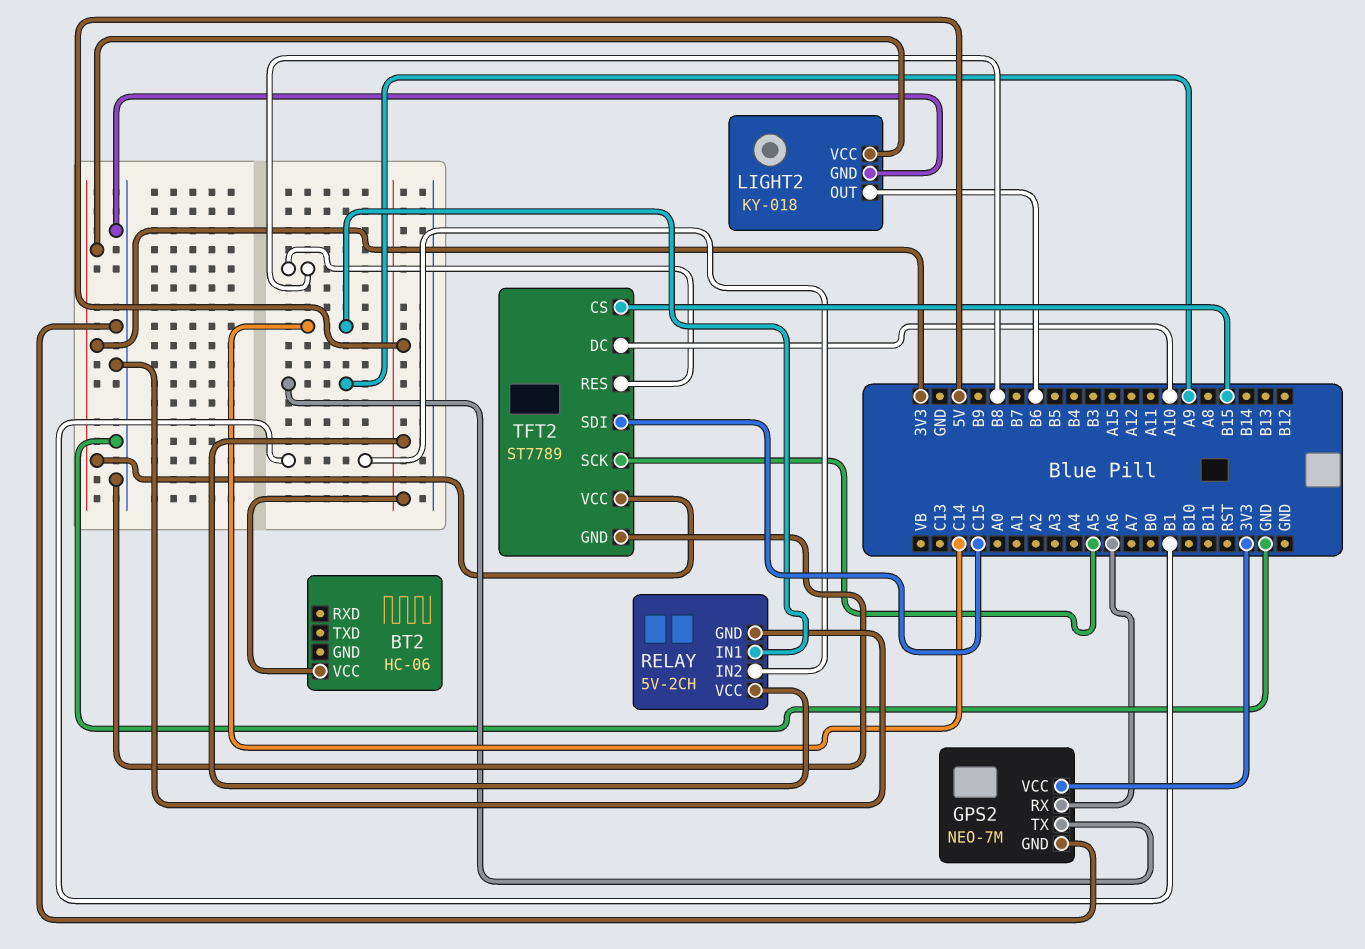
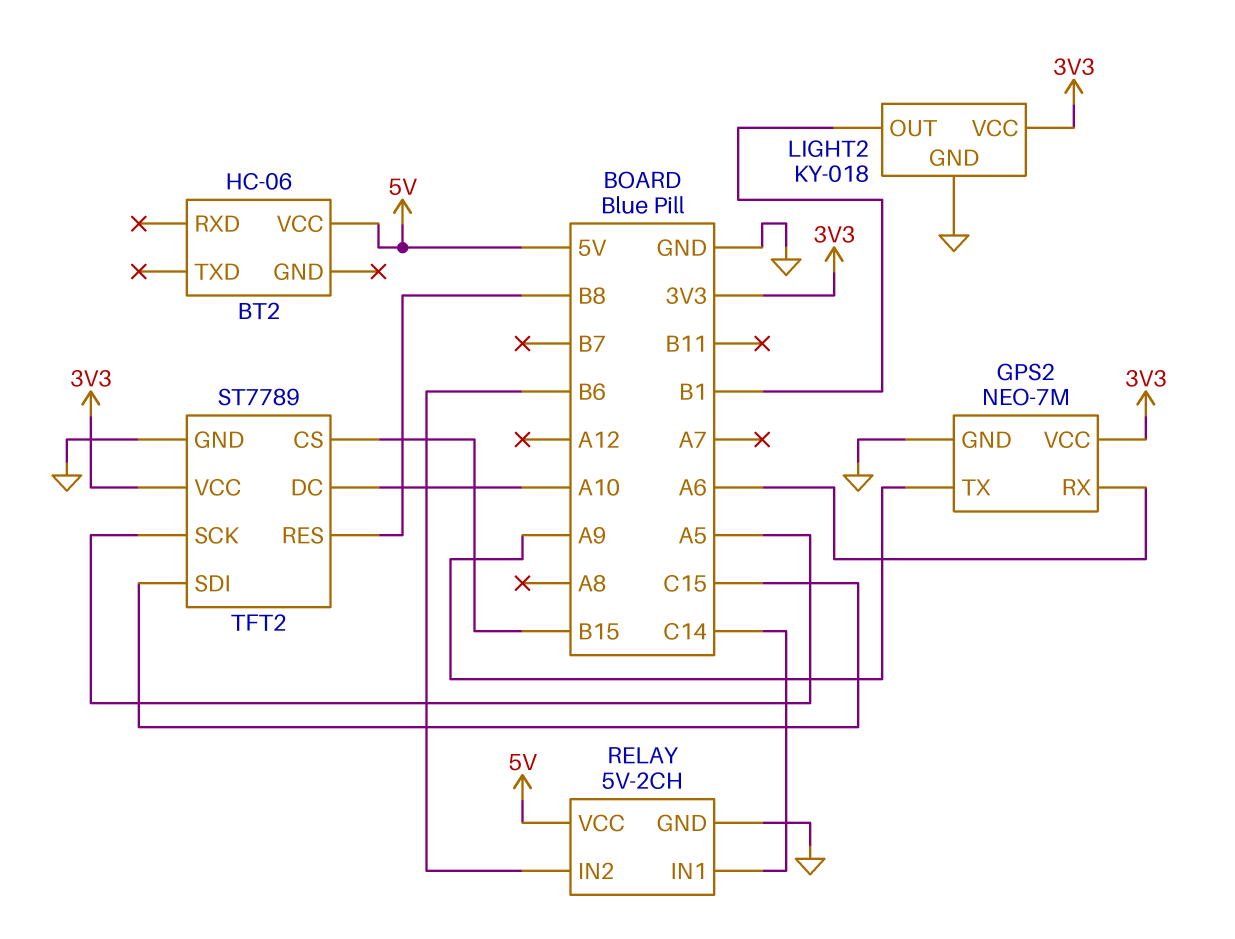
LIGHT2 pin OUT: B6 -> B1
RELAY pin IN2: B1 -> B6

